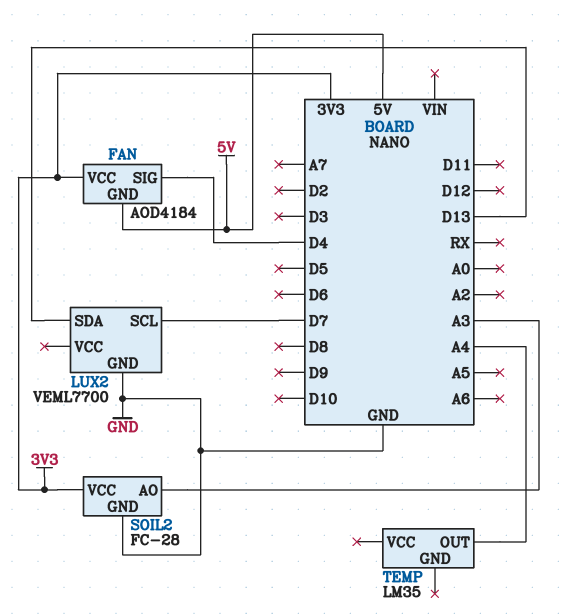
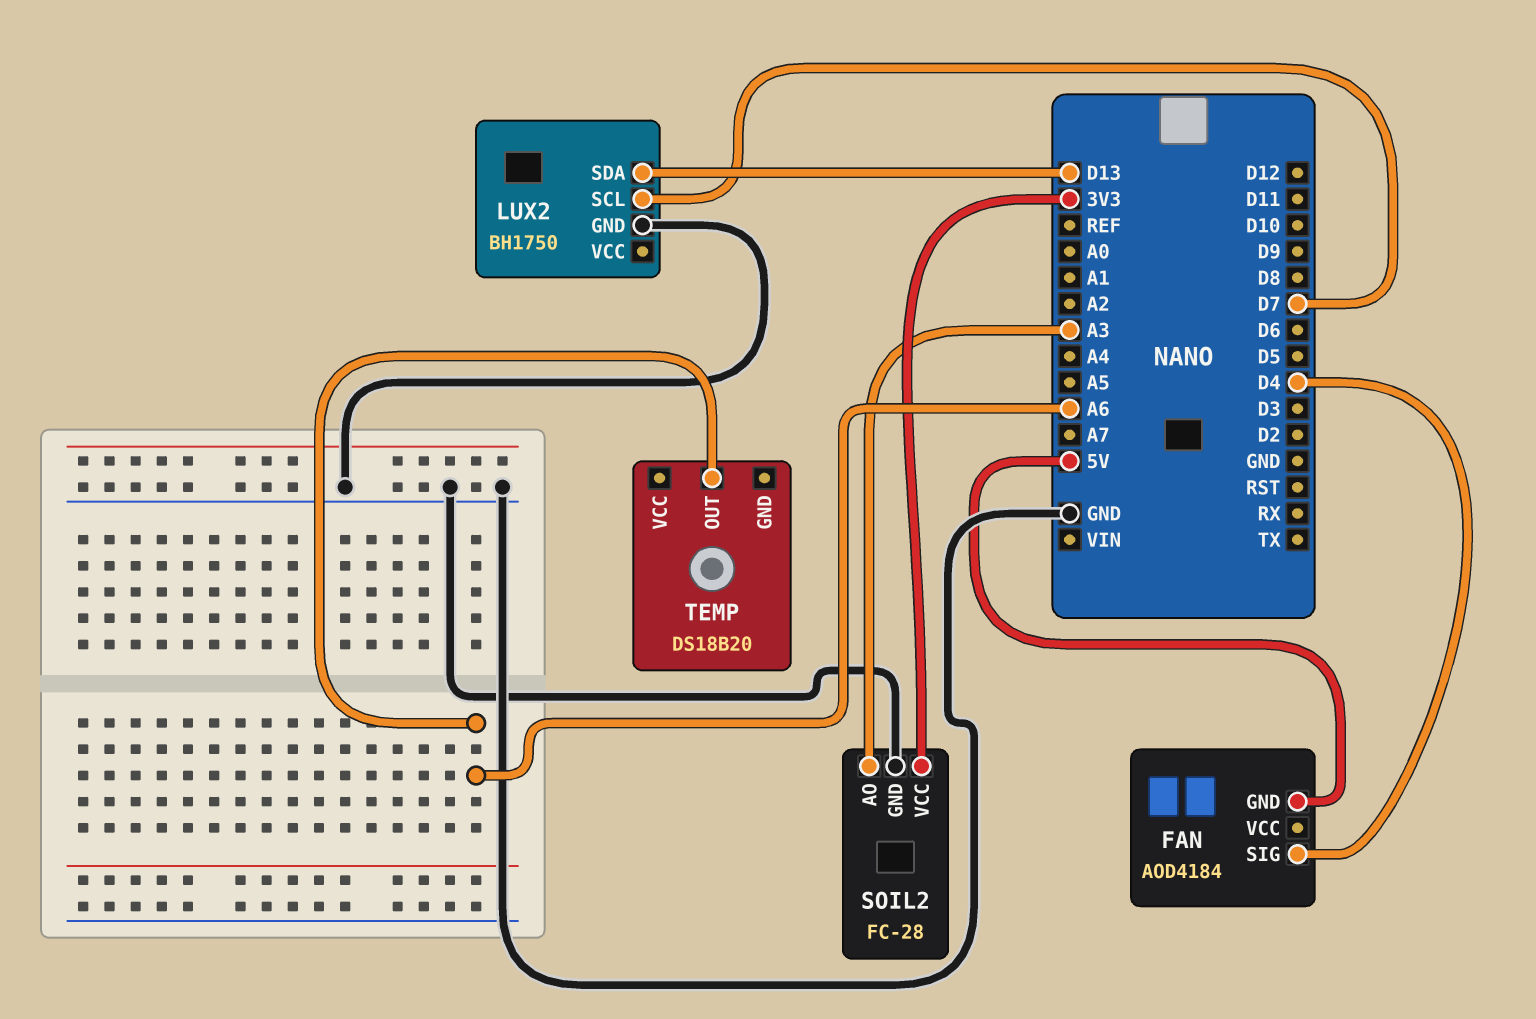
FAN pin VCC: 3V3 -> none
LUX2: VEML7700 -> BH1750
TEMP: LM35 -> DS18B20
TEMP pin OUT: A4 -> A6

